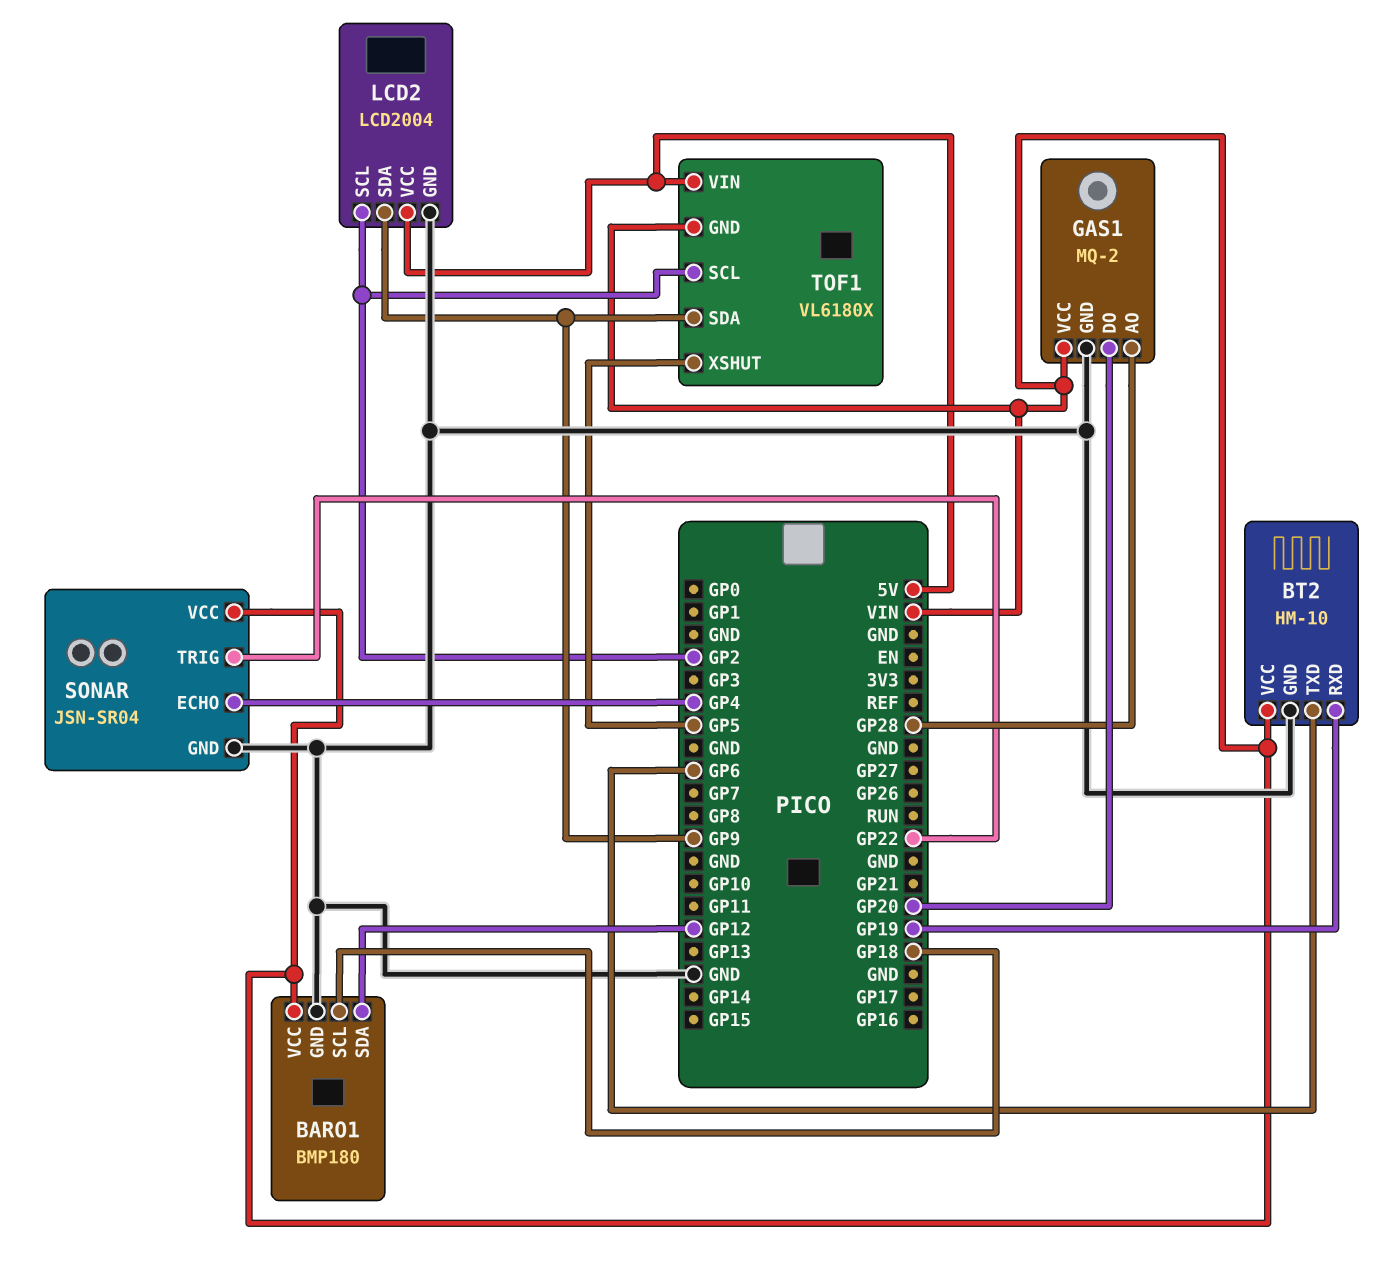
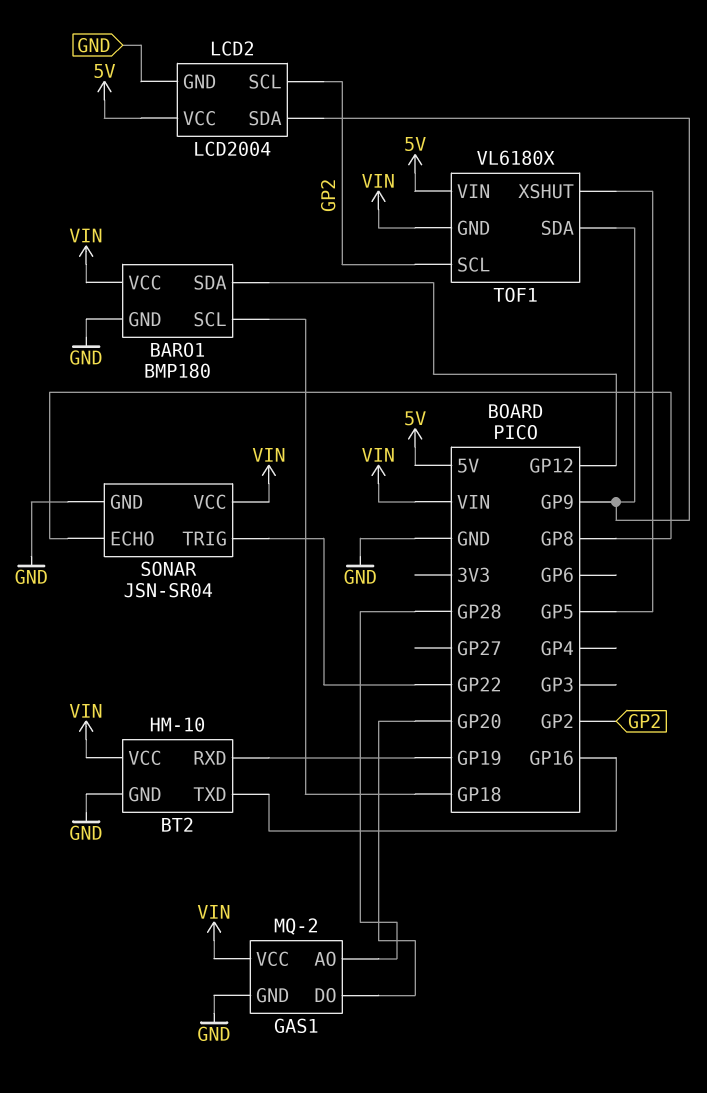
BT2 pin TXD: GP6 -> GP16
SONAR pin ECHO: GP4 -> GP8

